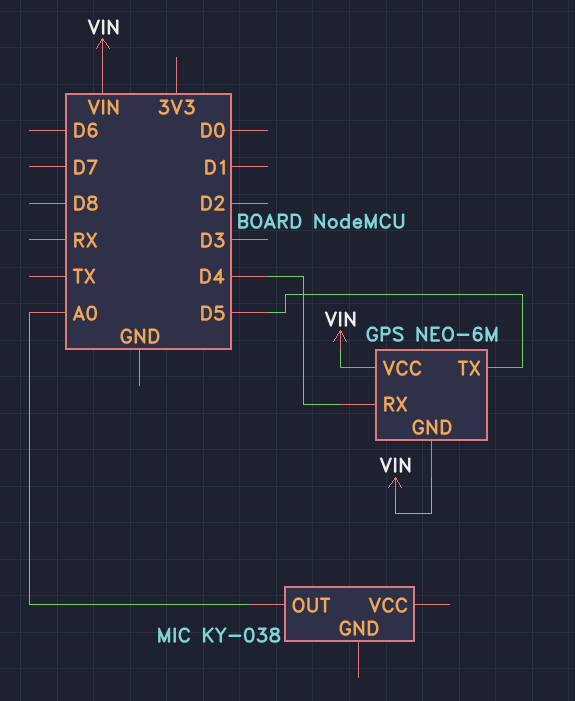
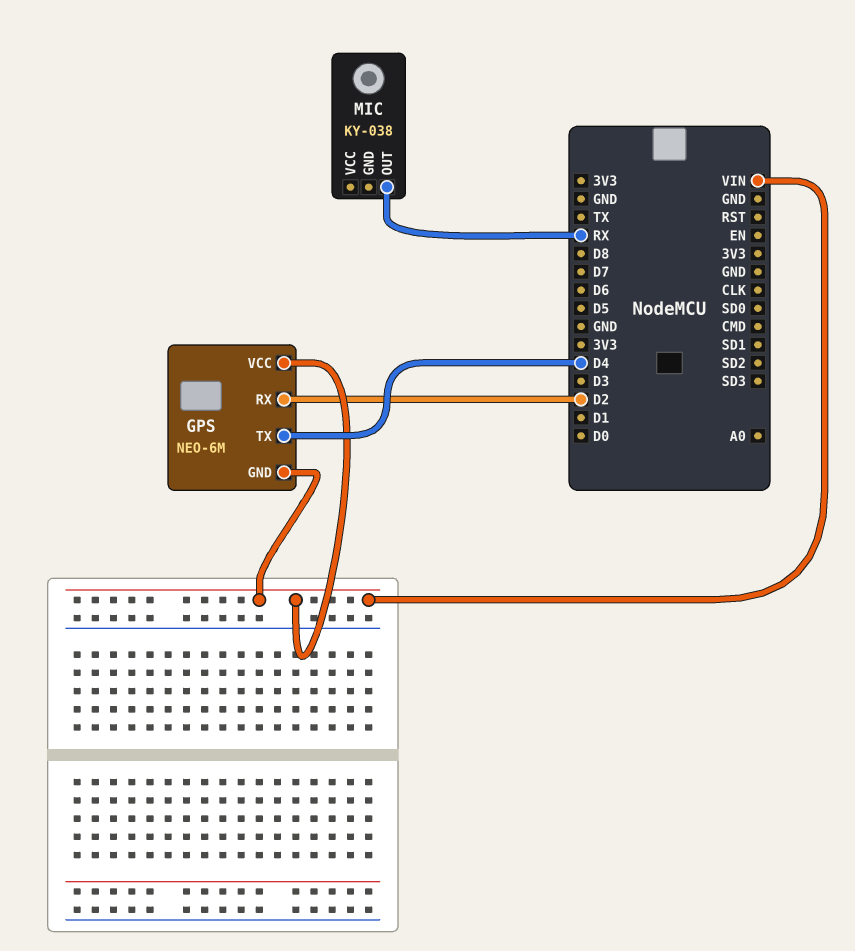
GPS pin RX: D4 -> D2
GPS pin TX: D5 -> D4
MIC pin OUT: A0 -> RX

